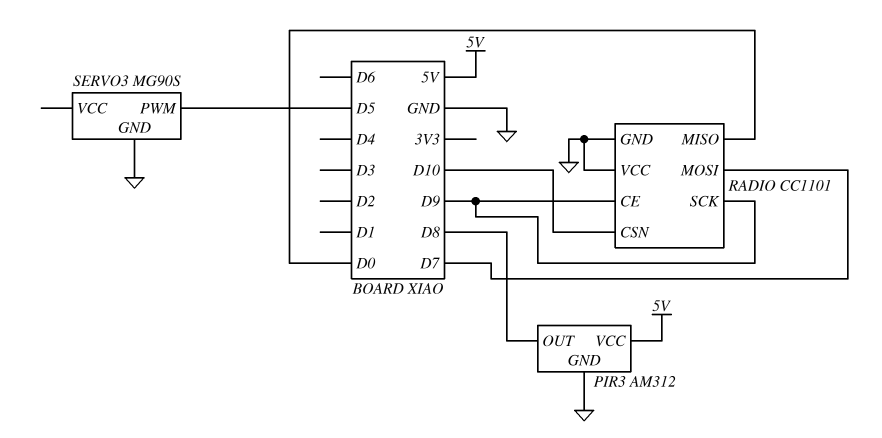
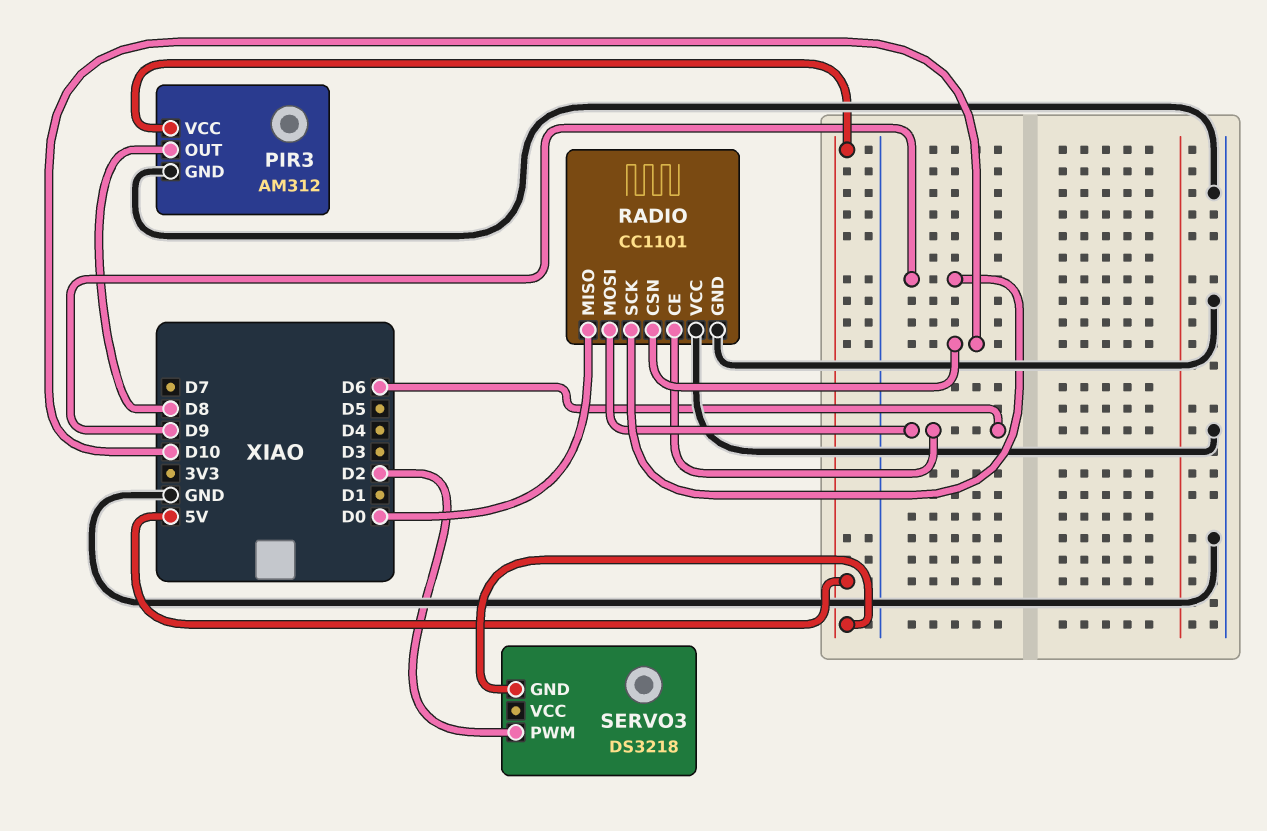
RADIO pin CE: D9 -> D6
RADIO pin MOSI: D7 -> D6
SERVO3: MG90S -> DS3218
SERVO3 pin GND: GND -> 5V
SERVO3 pin PWM: D5 -> D2

